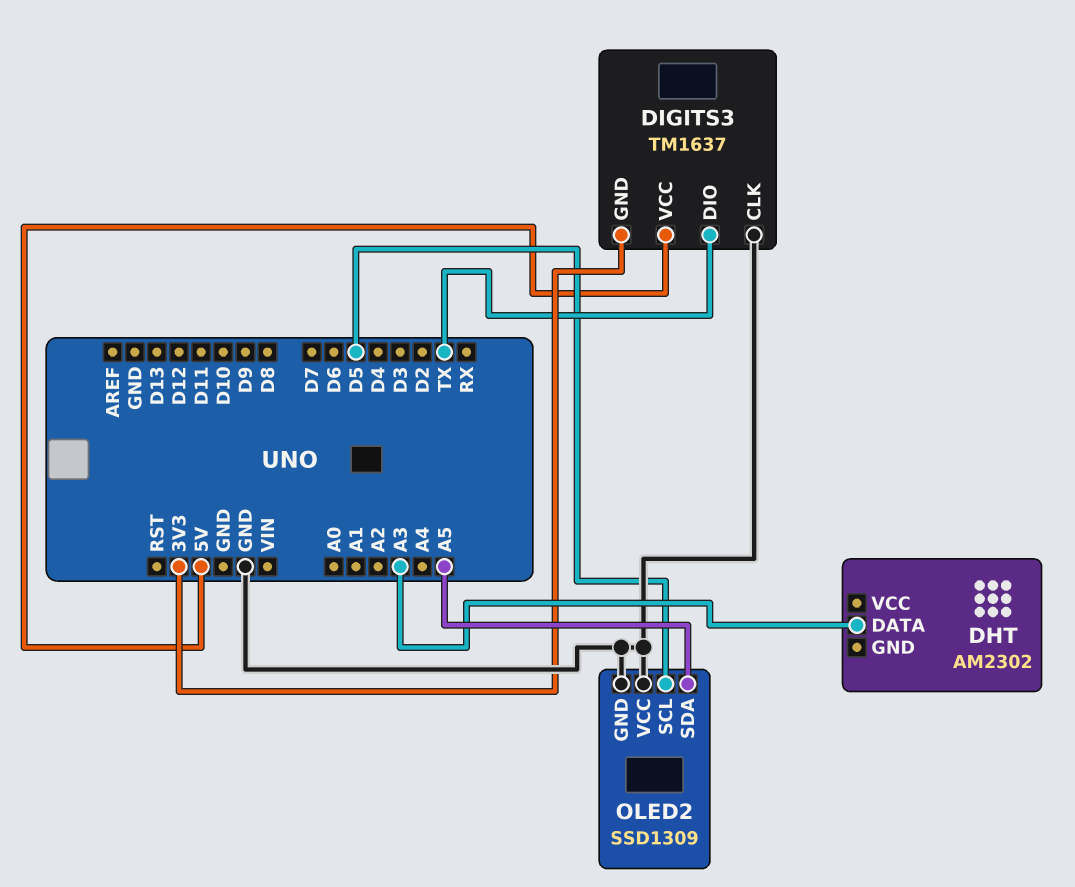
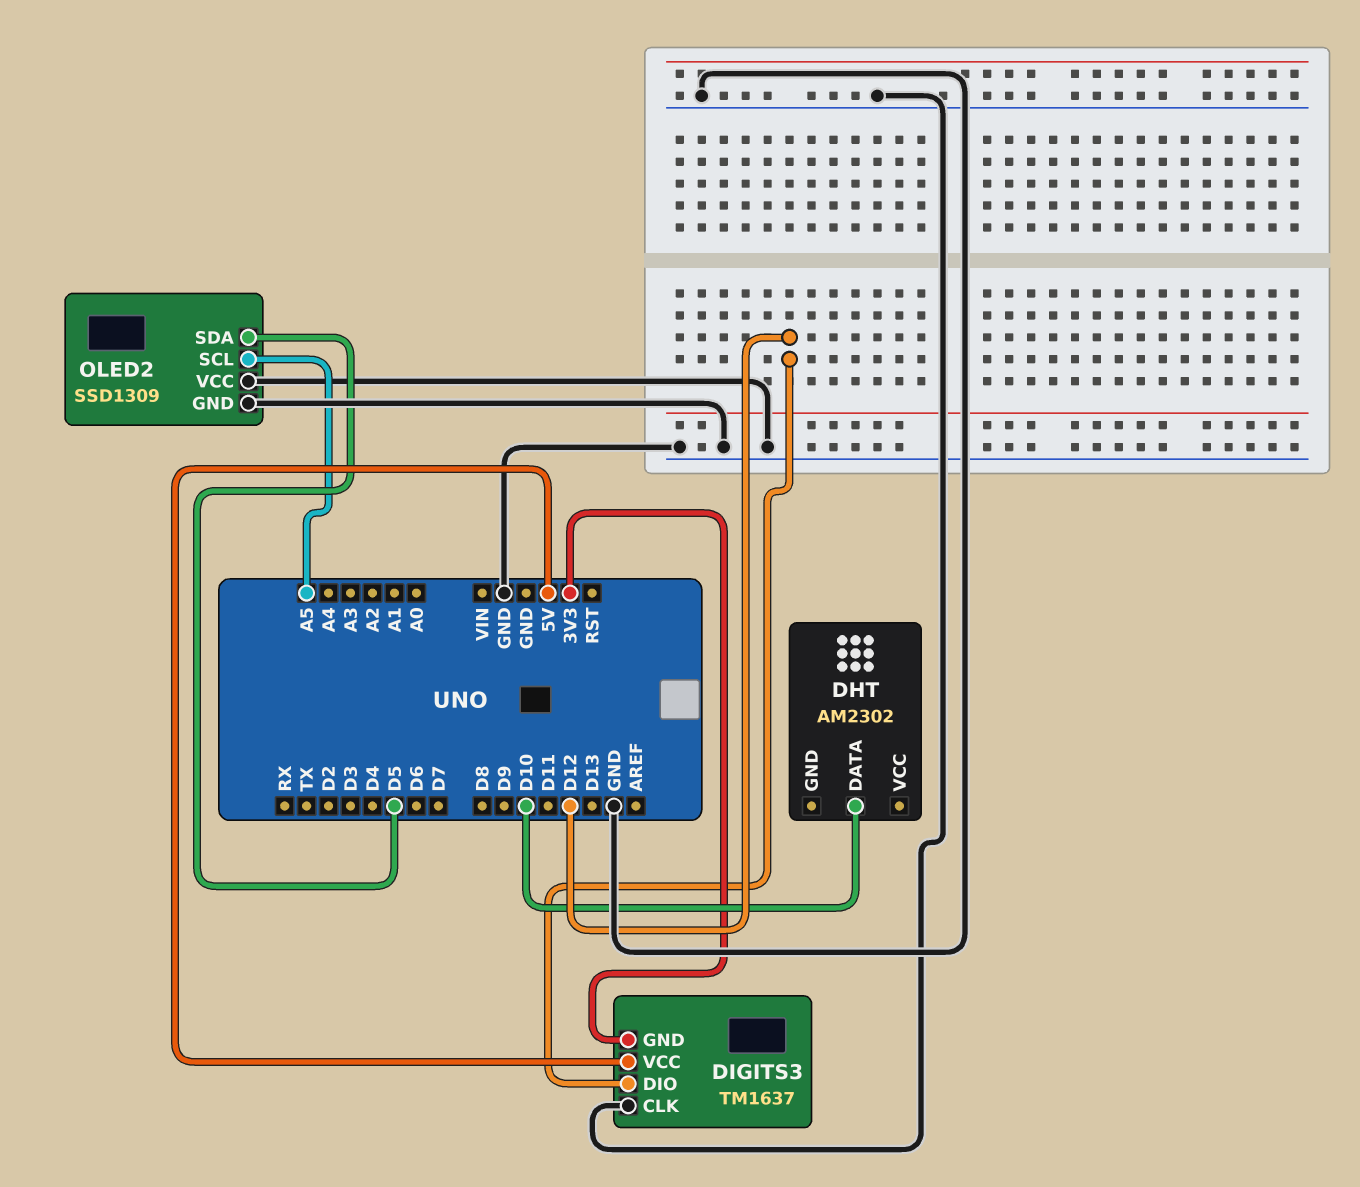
DHT pin DATA: A3 -> D10
DIGITS3 pin DIO: TX -> D12
OLED2 pin SCL: D5 -> A5
OLED2 pin SDA: A5 -> D5

